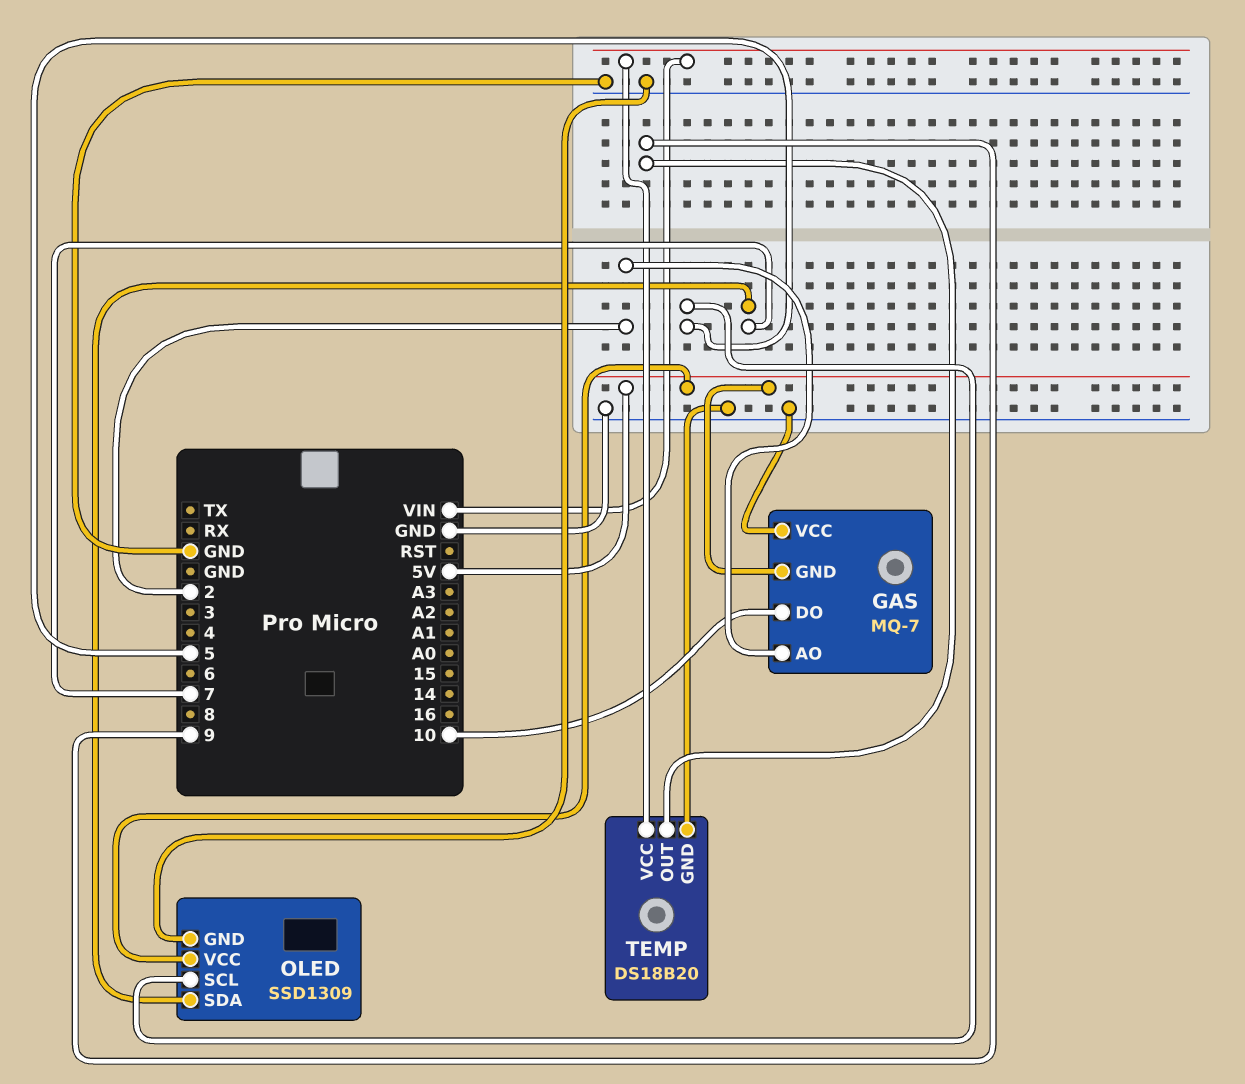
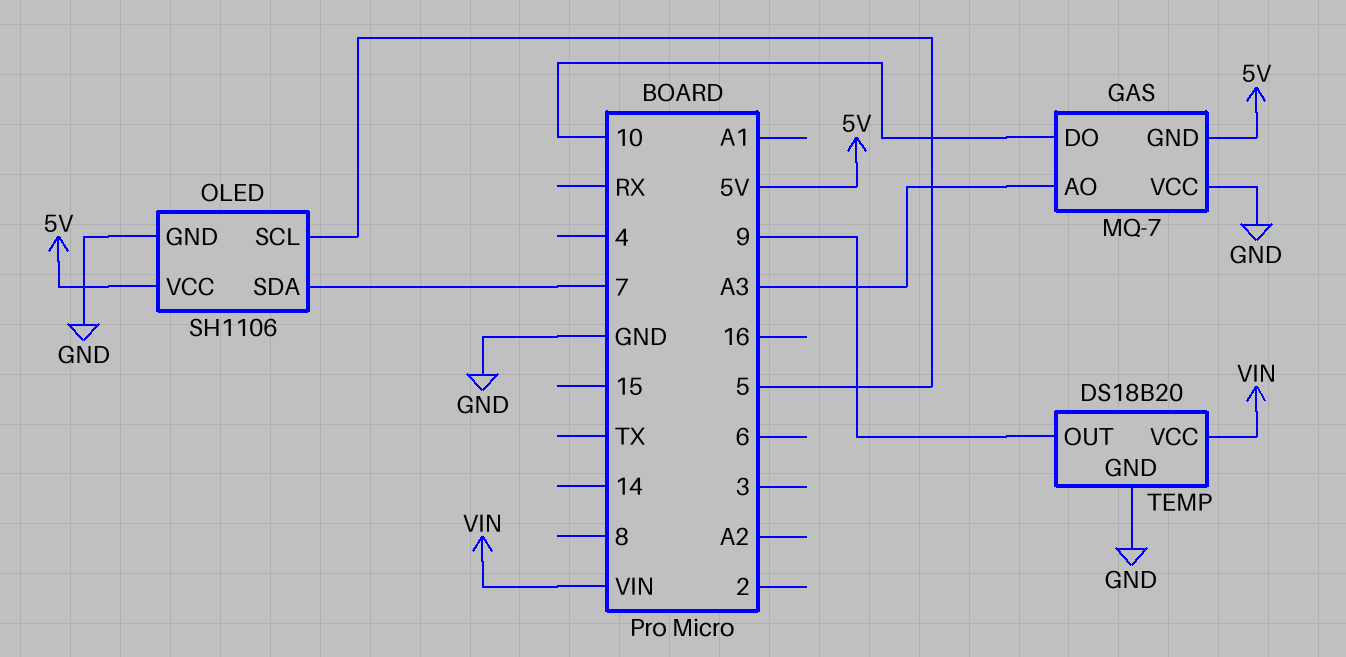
GAS pin AO: 2 -> A3
OLED: SSD1309 -> SH1106

